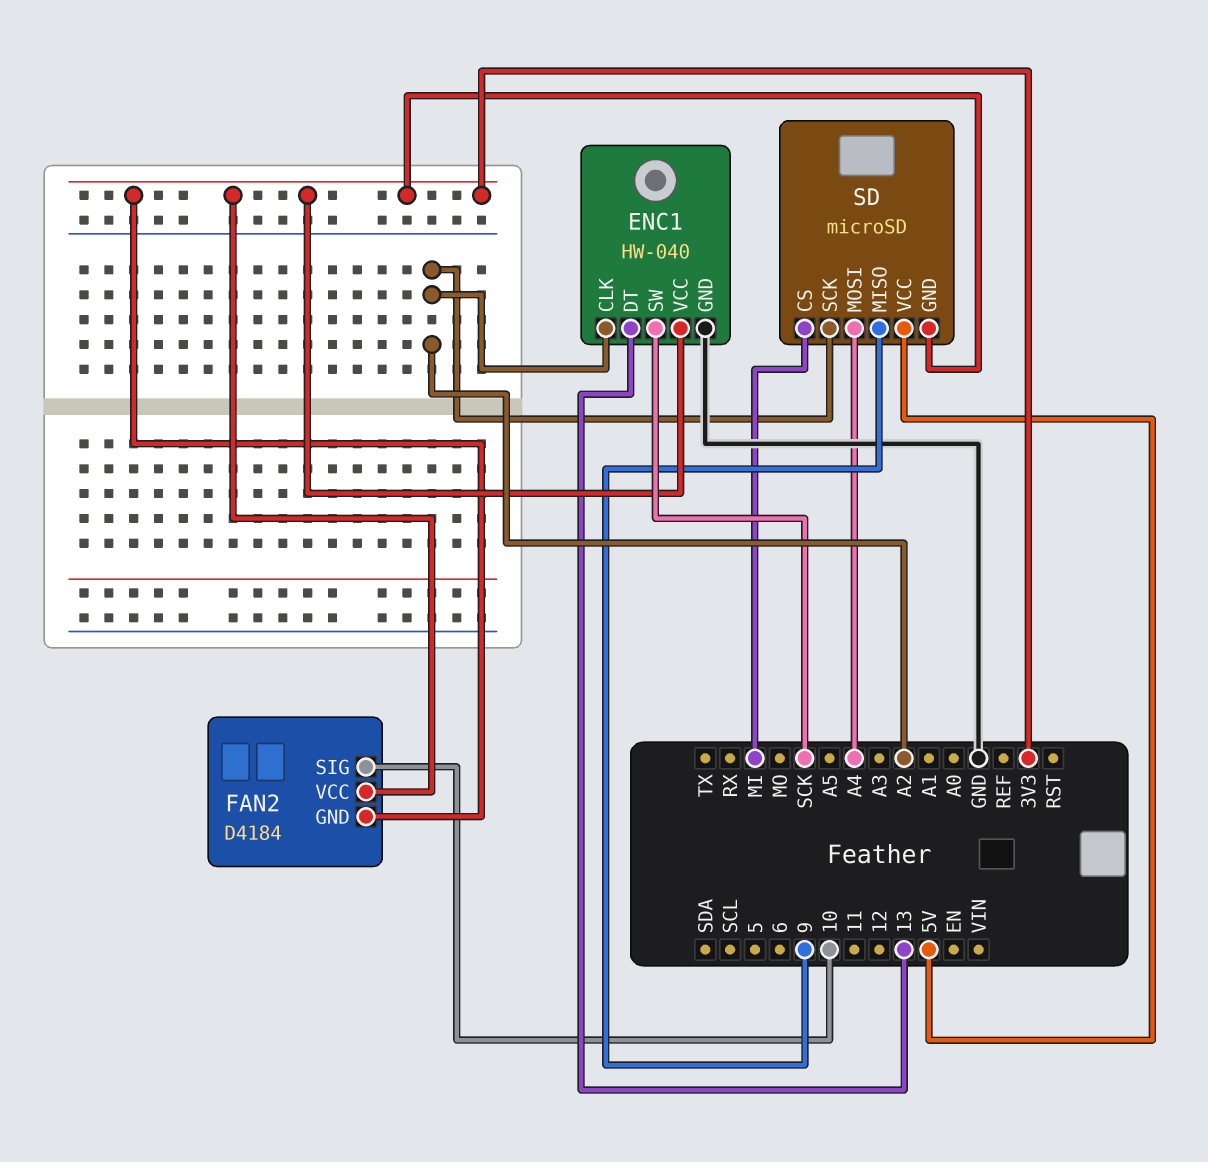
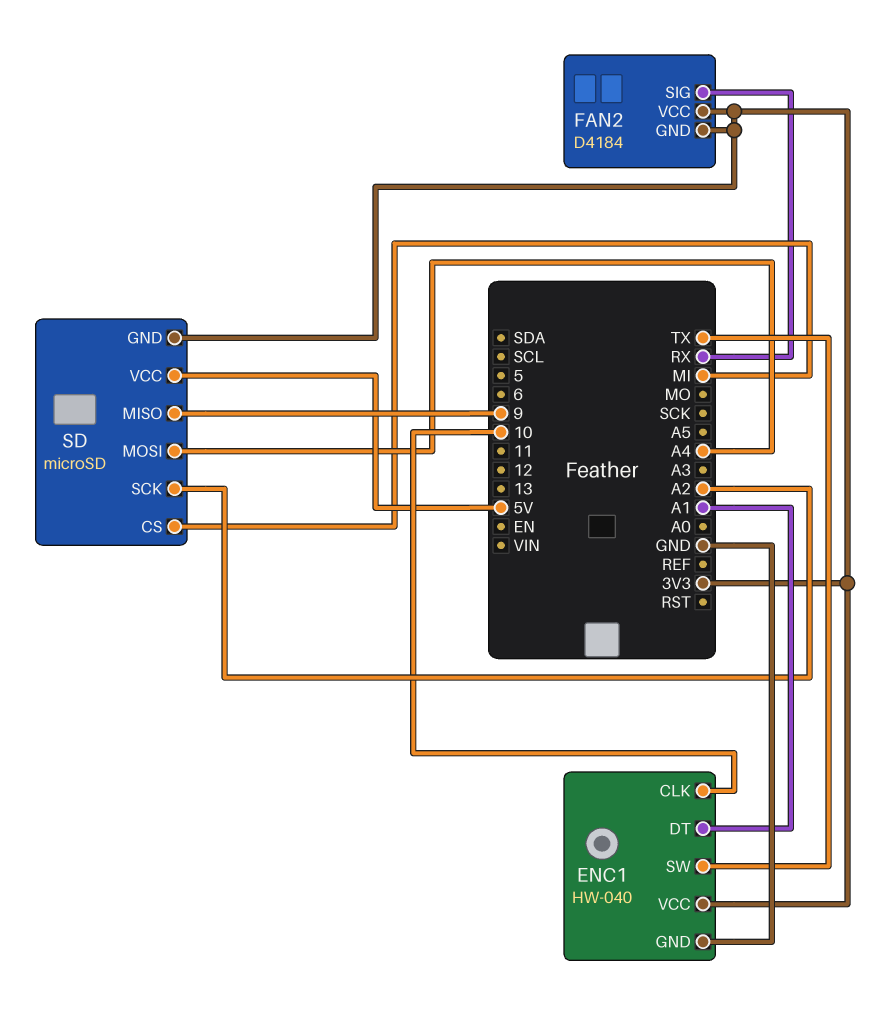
ENC1 pin CLK: A2 -> 10
ENC1 pin DT: 13 -> A1
ENC1 pin SW: SCK -> TX
FAN2 pin SIG: 10 -> RX

